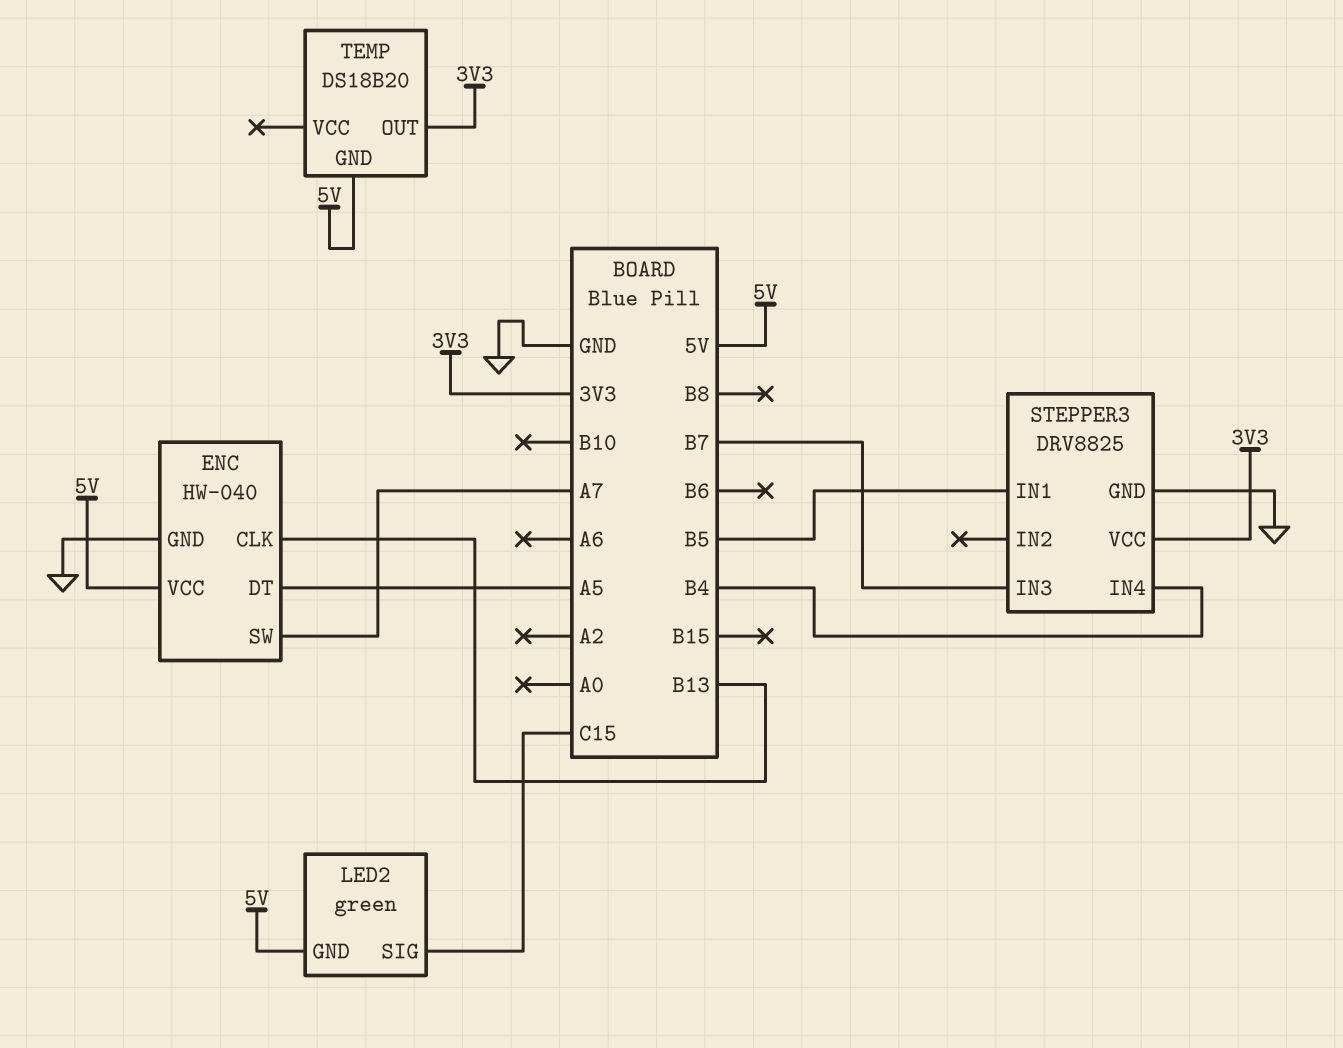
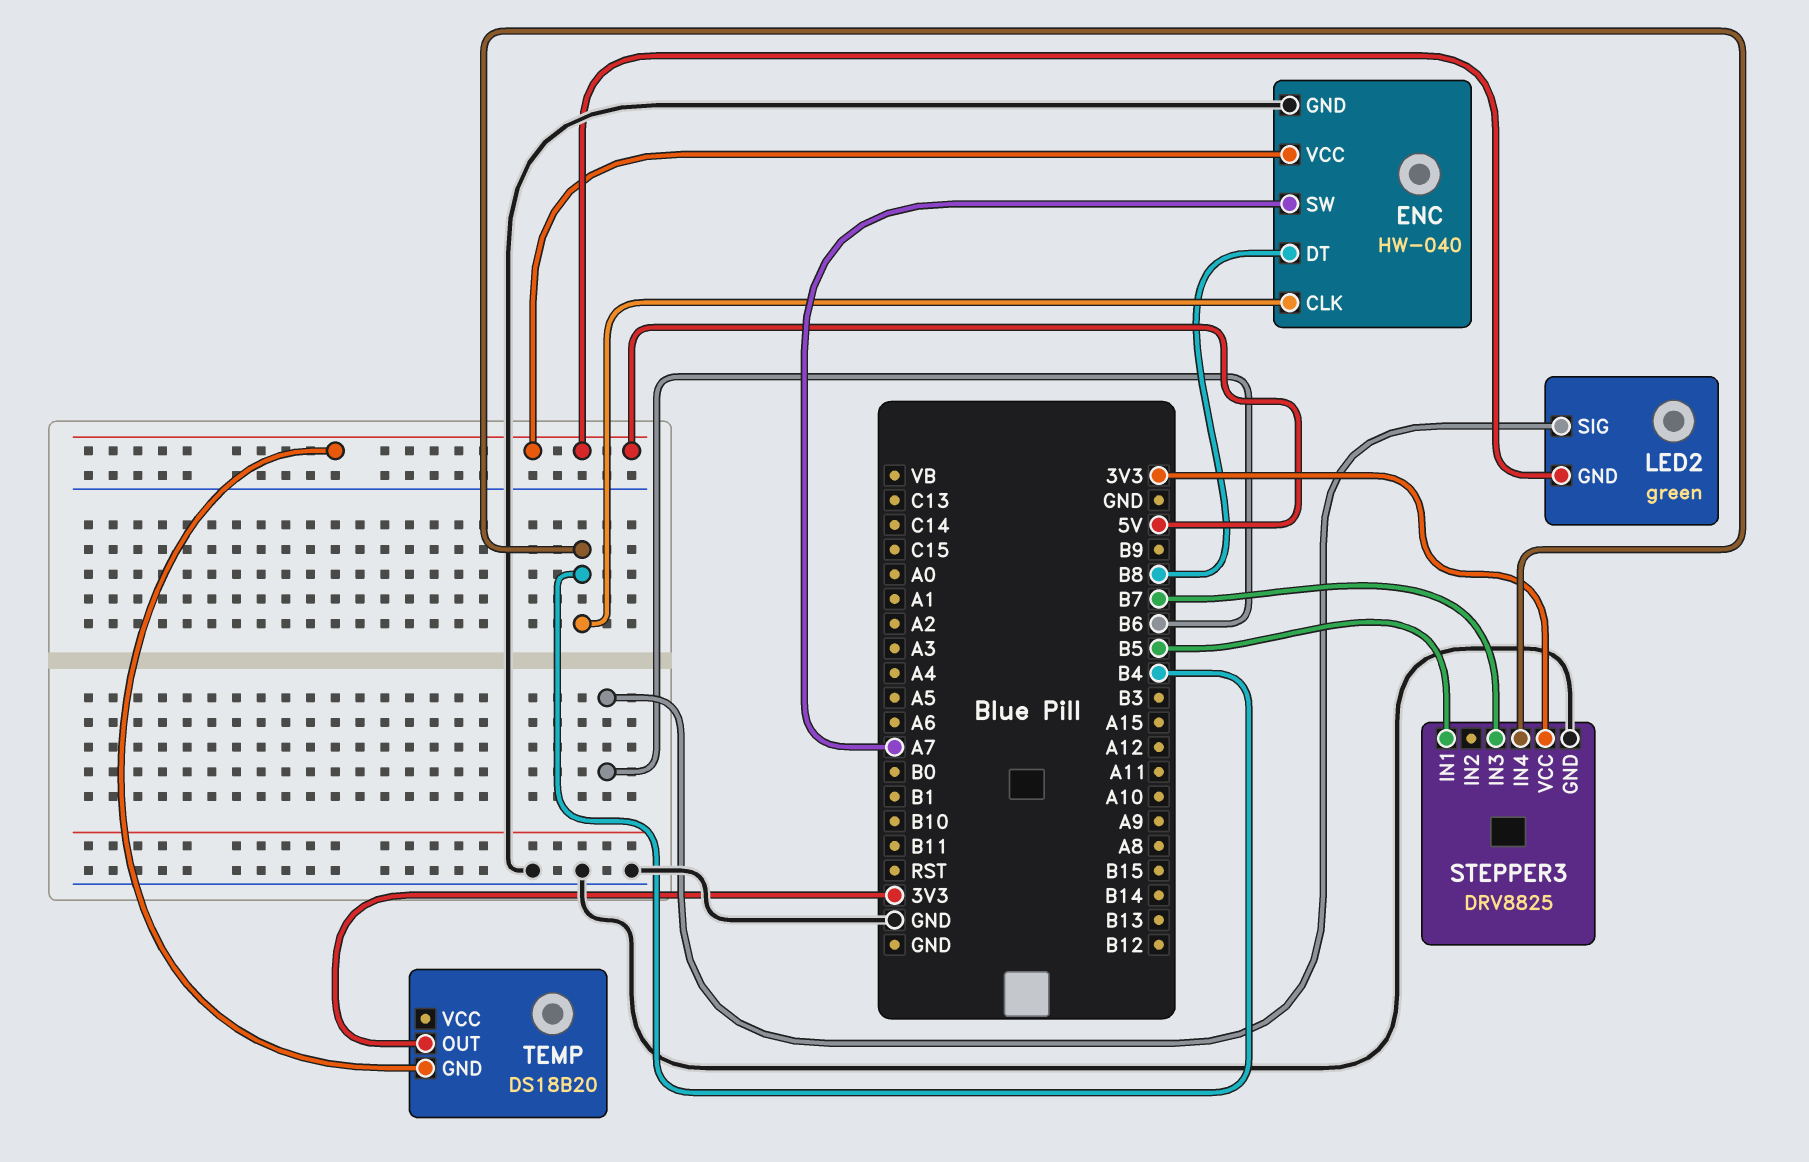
ENC pin CLK: B13 -> B4
ENC pin DT: A5 -> B8
LED2 pin SIG: C15 -> B6

